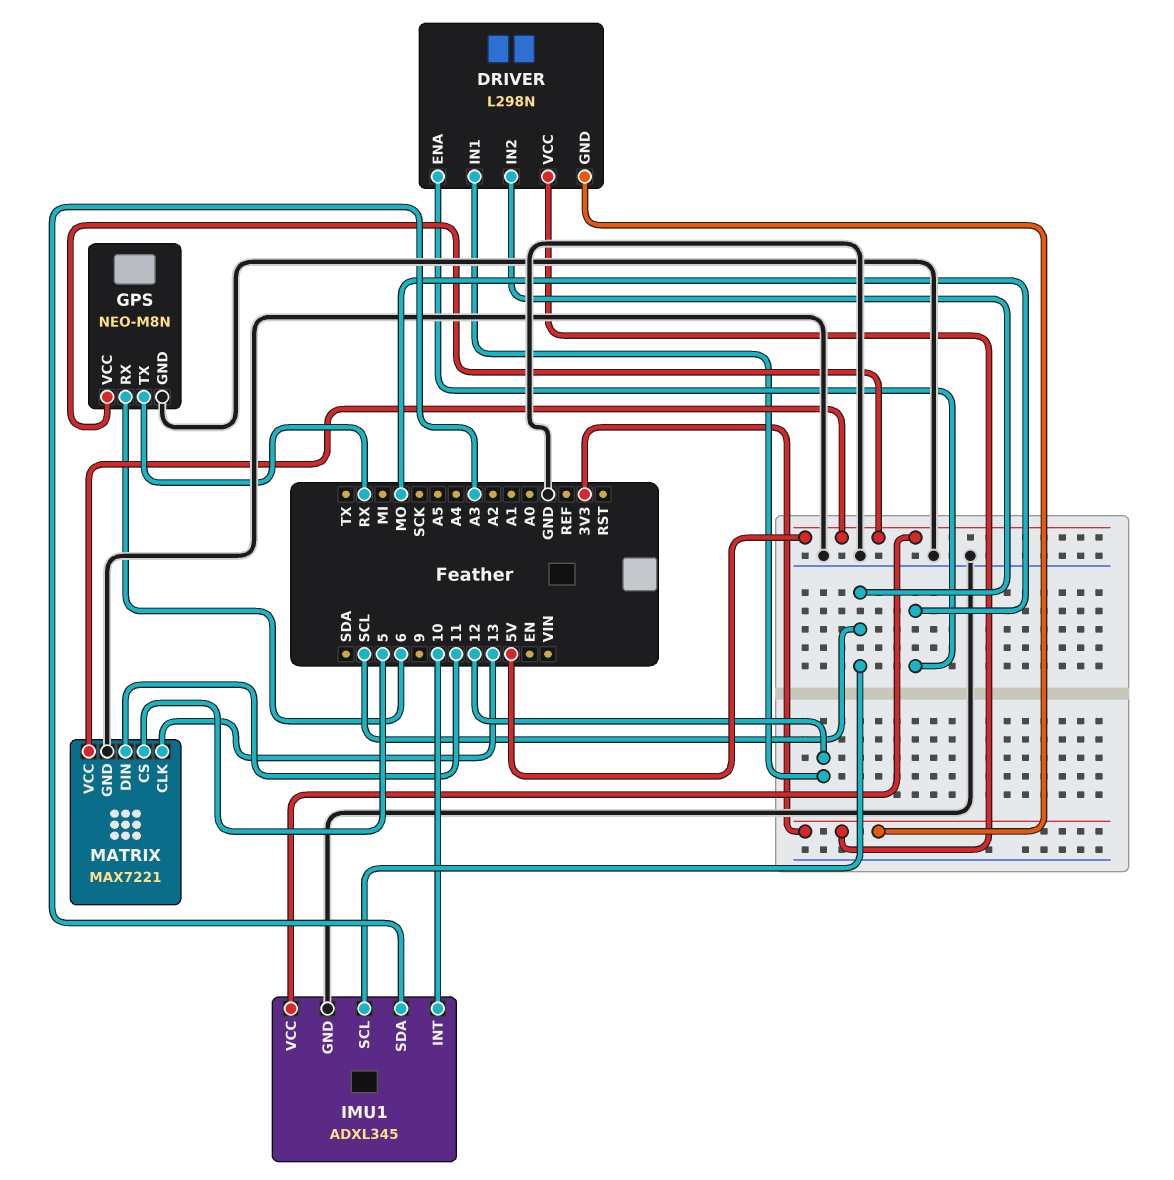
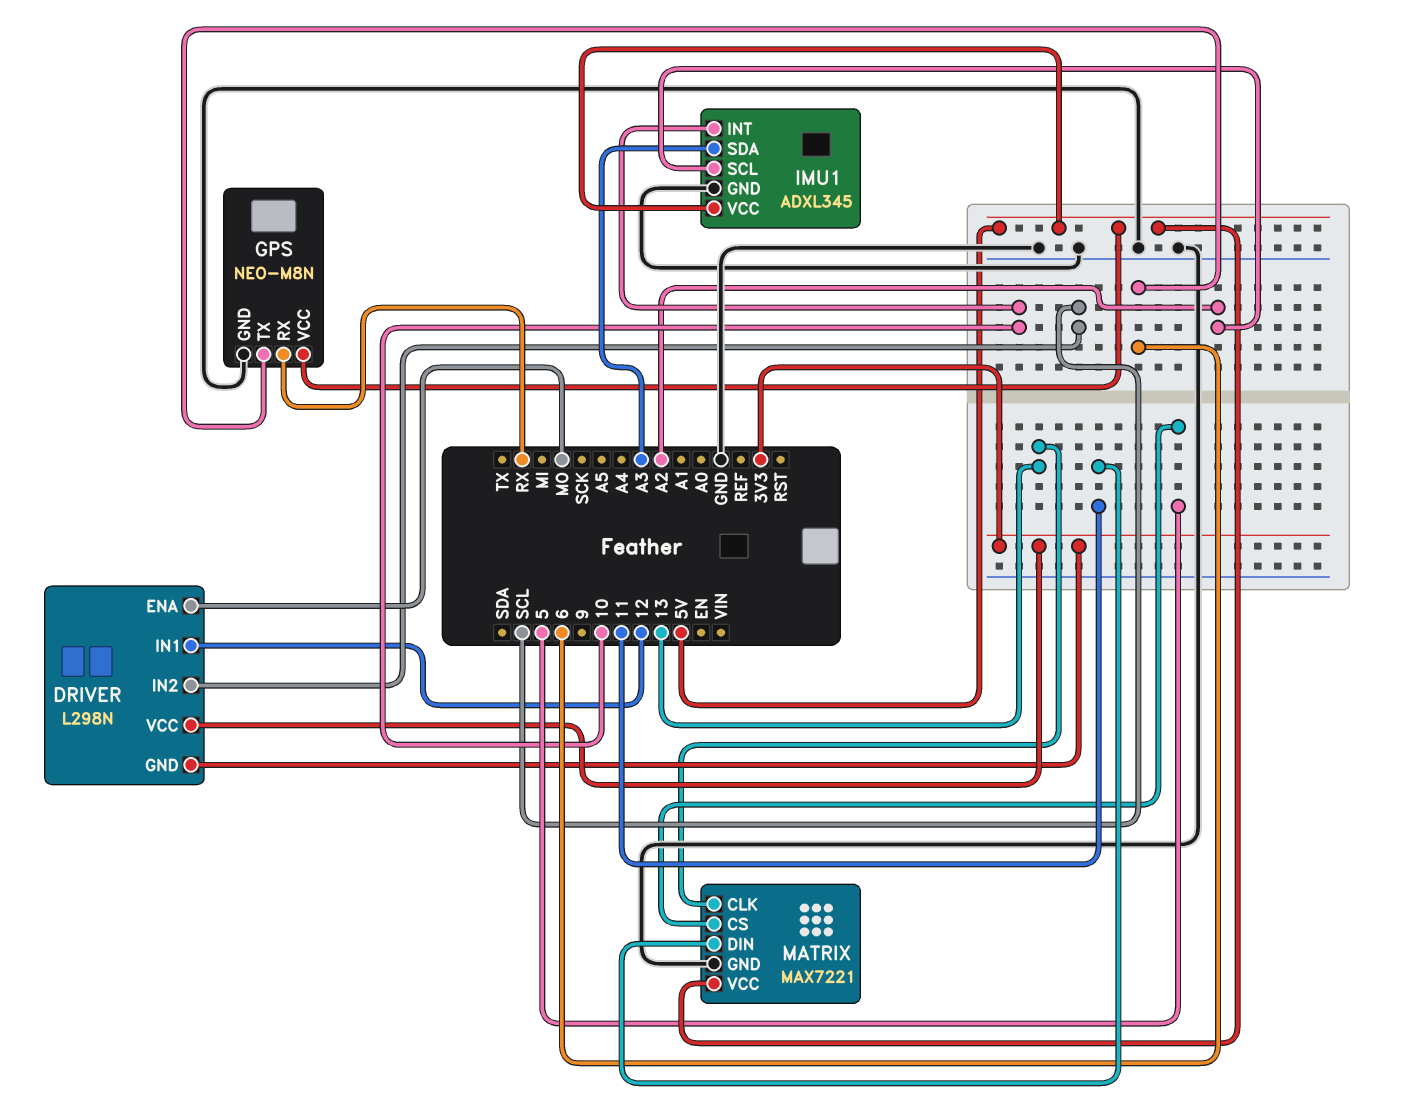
GPS pin RX: 6 -> RX
GPS pin TX: RX -> 6
IMU1 pin SCL: SCL -> A2

